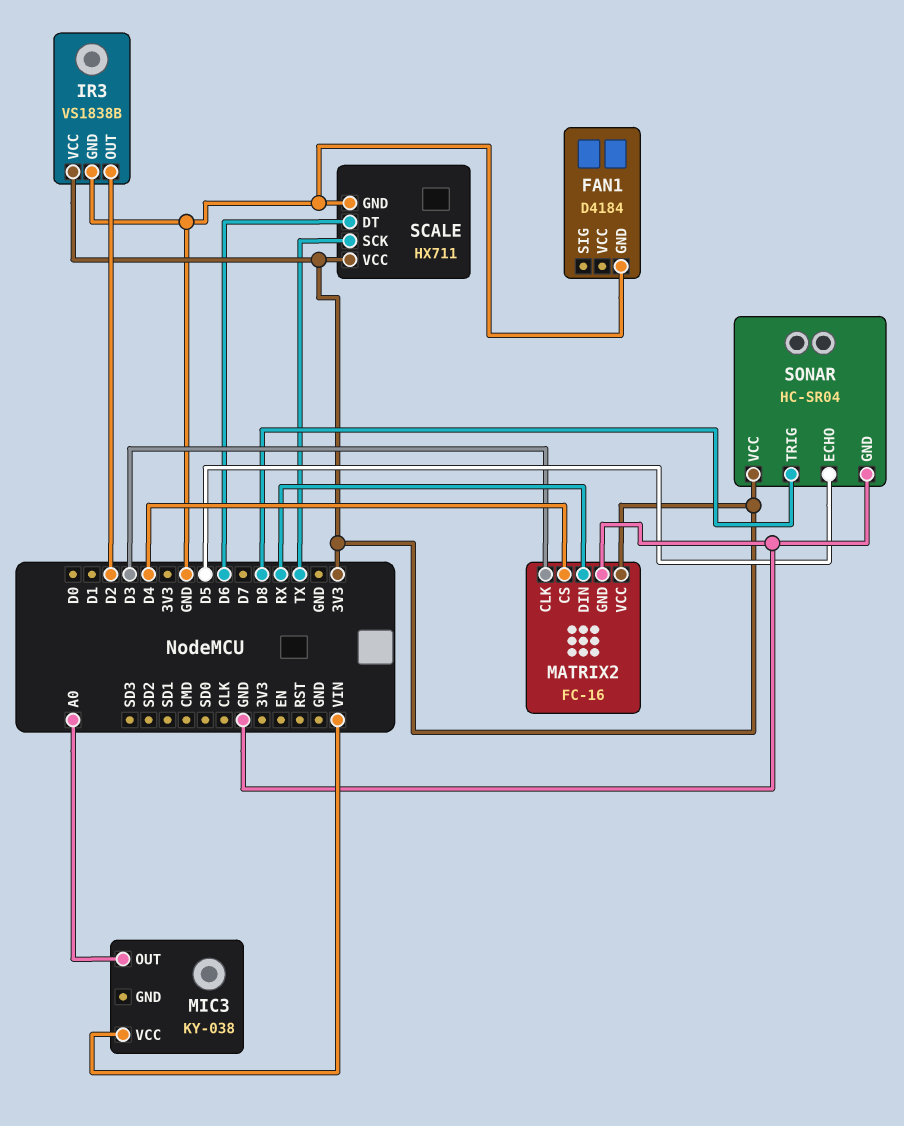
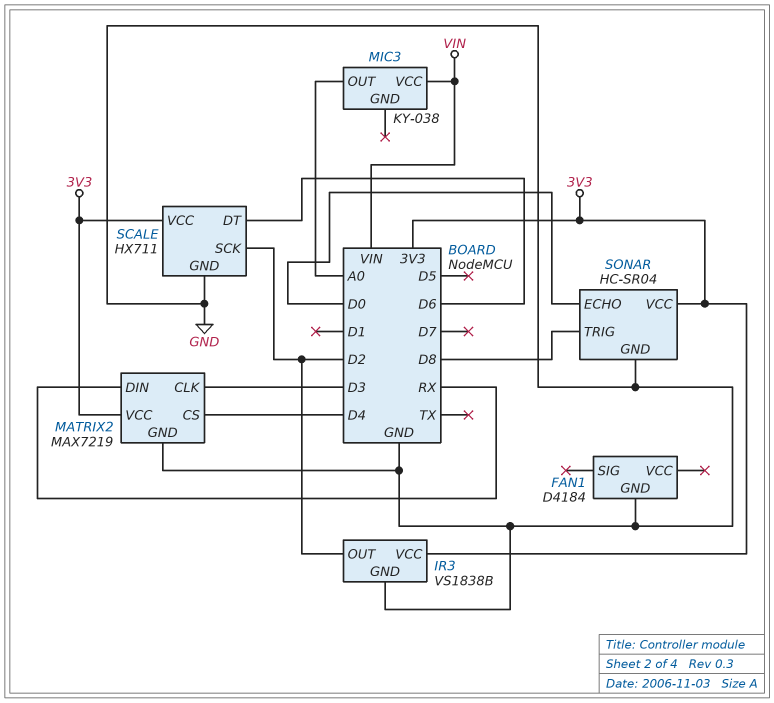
MATRIX2: FC-16 -> MAX7219
SCALE pin SCK: TX -> D2
SONAR pin ECHO: D5 -> D0

